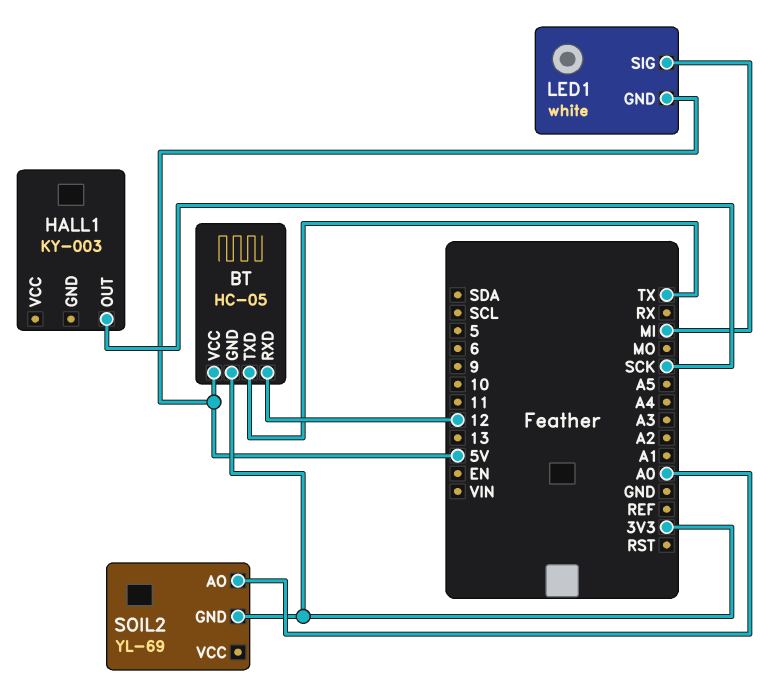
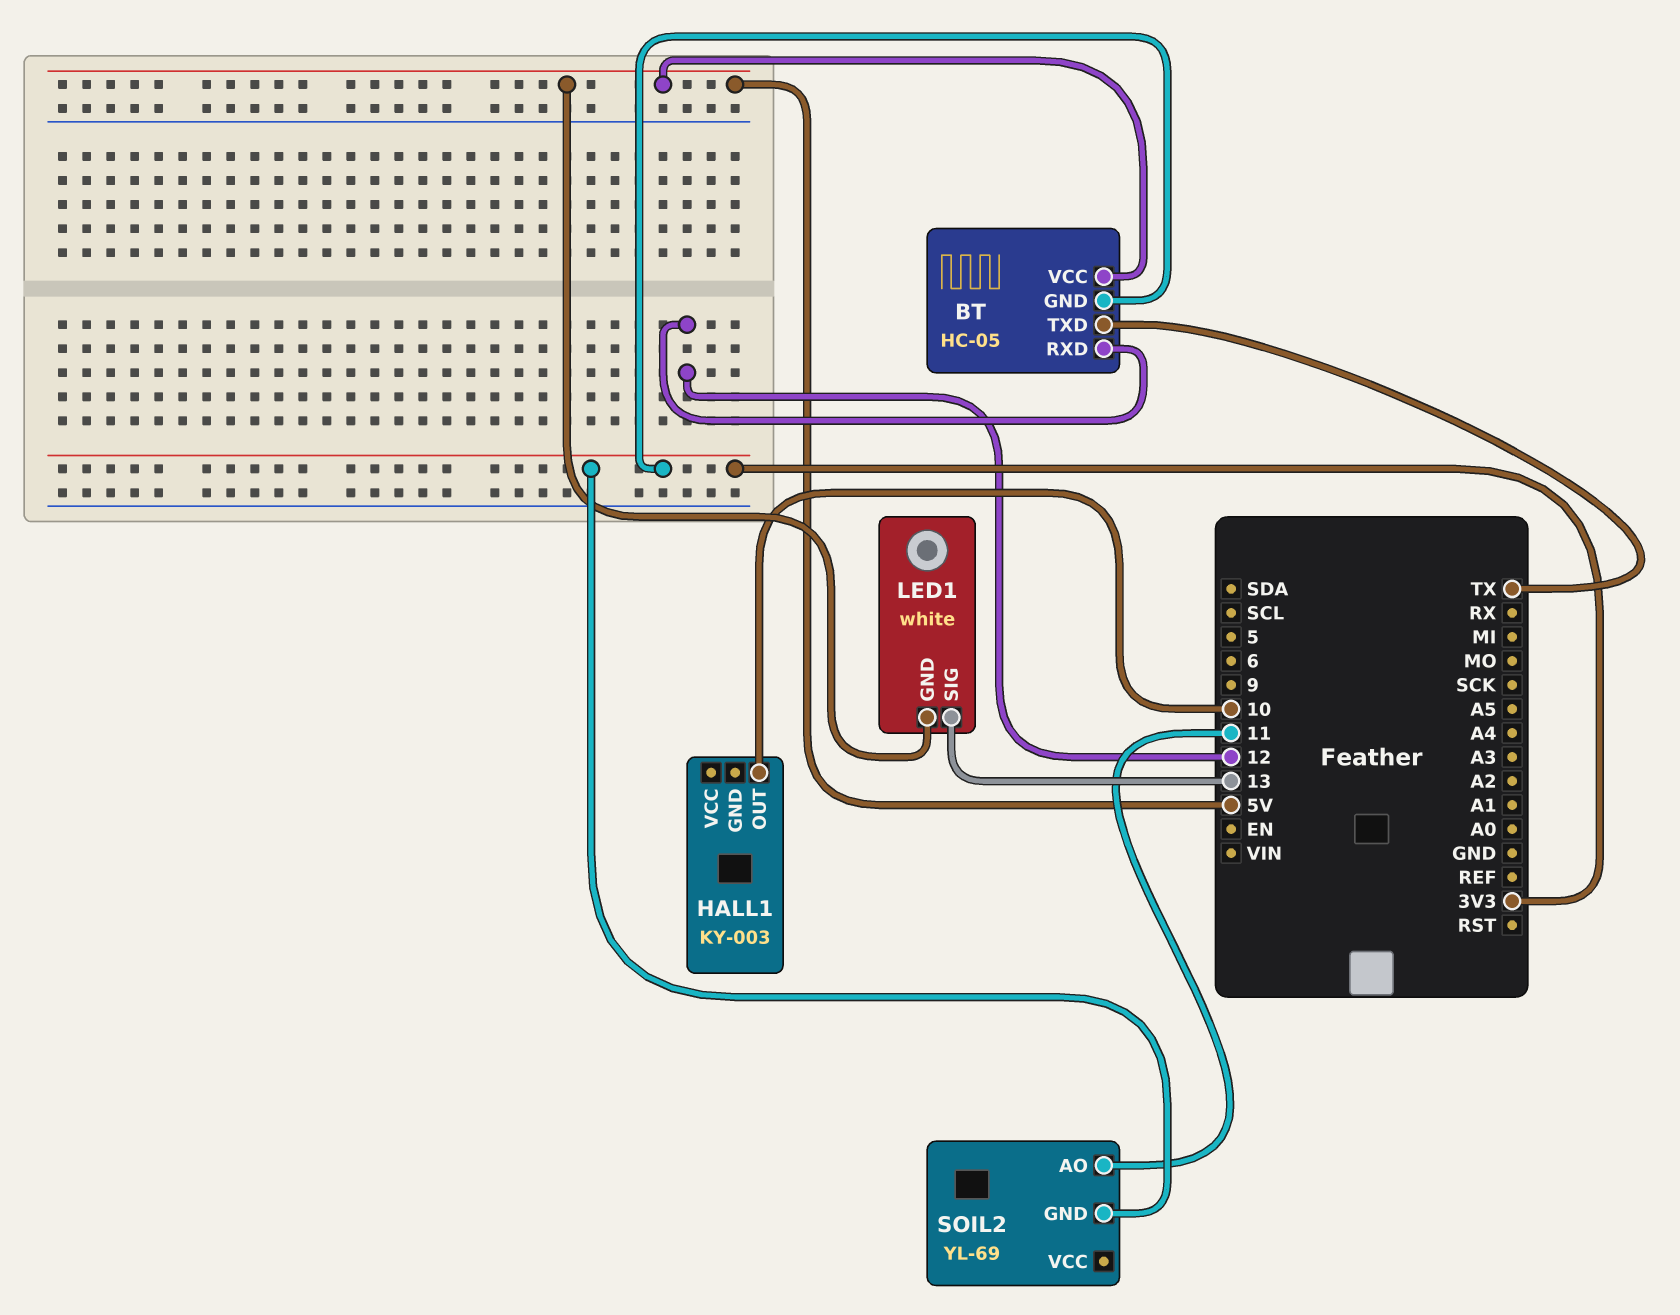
HALL1 pin OUT: SCK -> 10
LED1 pin SIG: MI -> 13
SOIL2 pin AO: A0 -> 11

